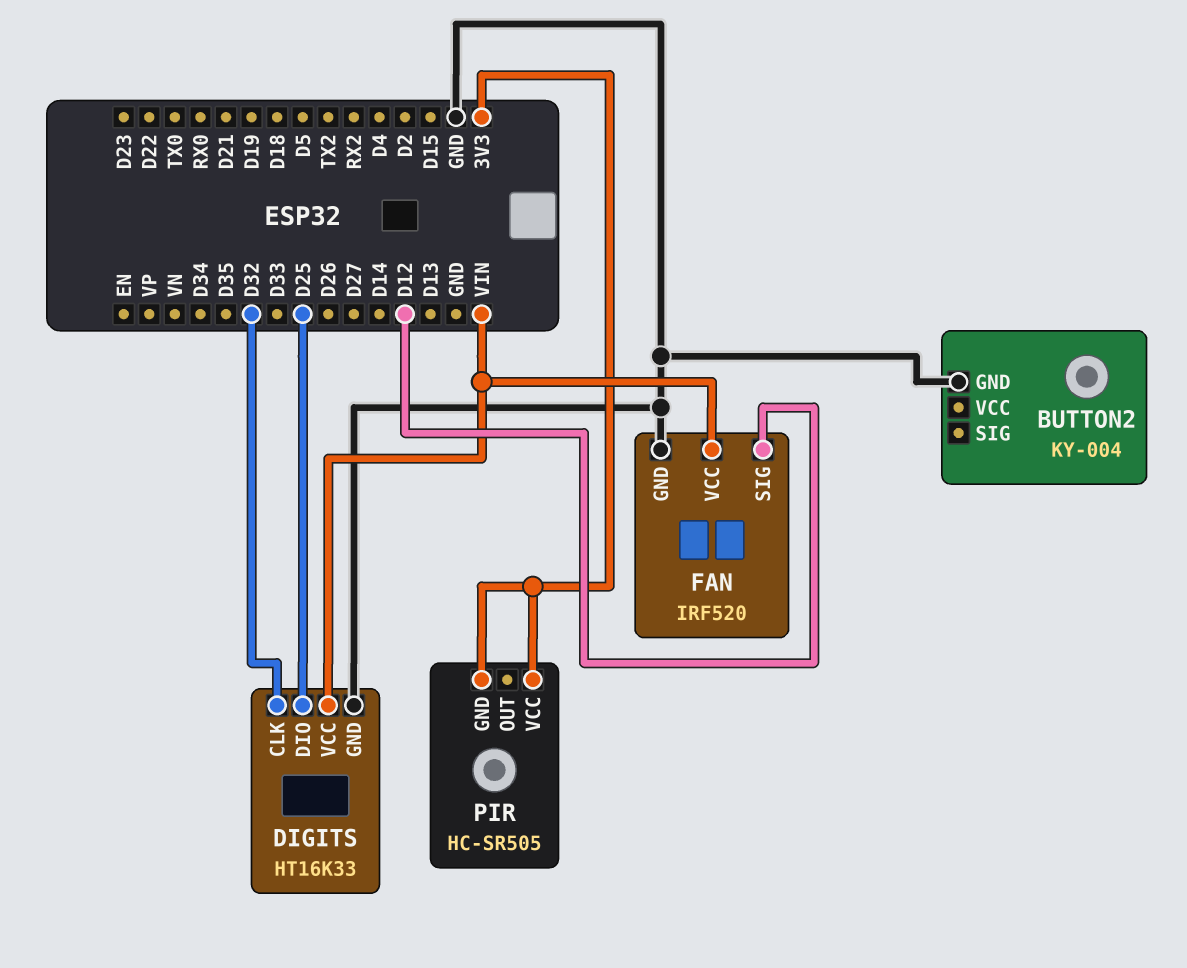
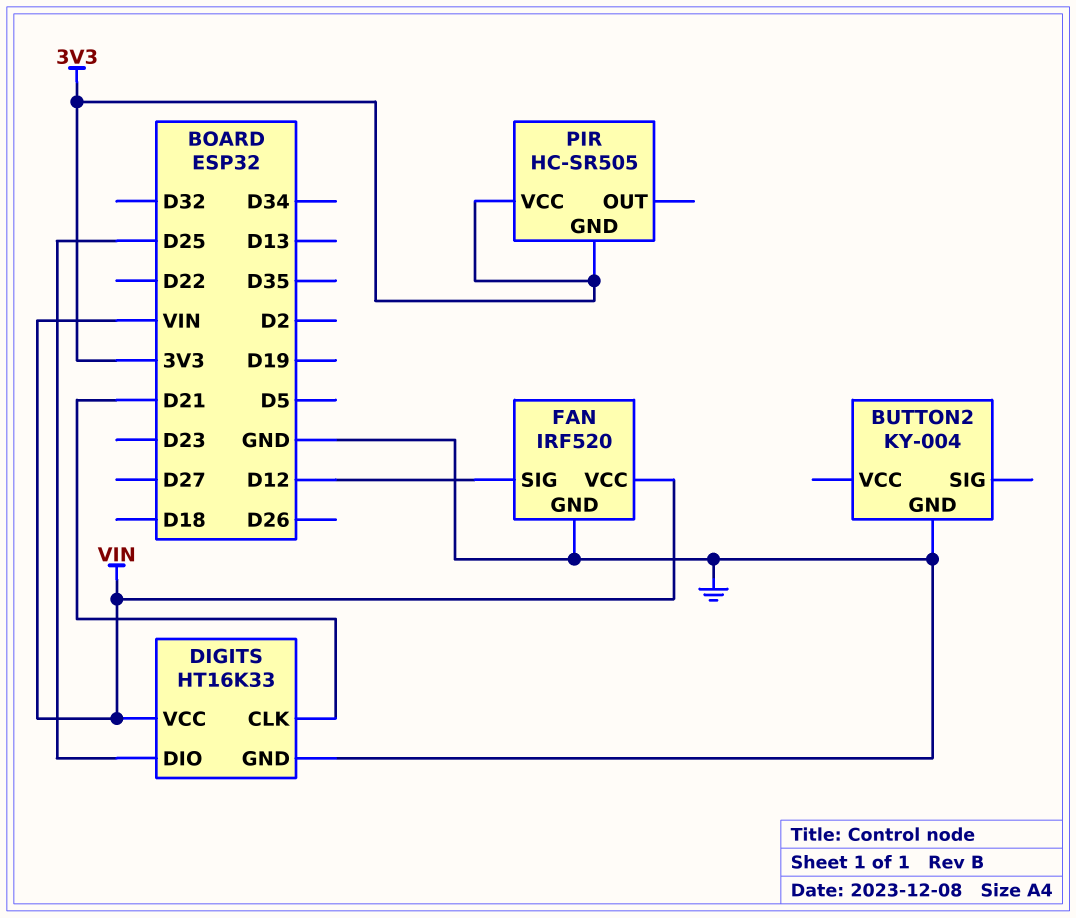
DIGITS pin CLK: D32 -> D21

